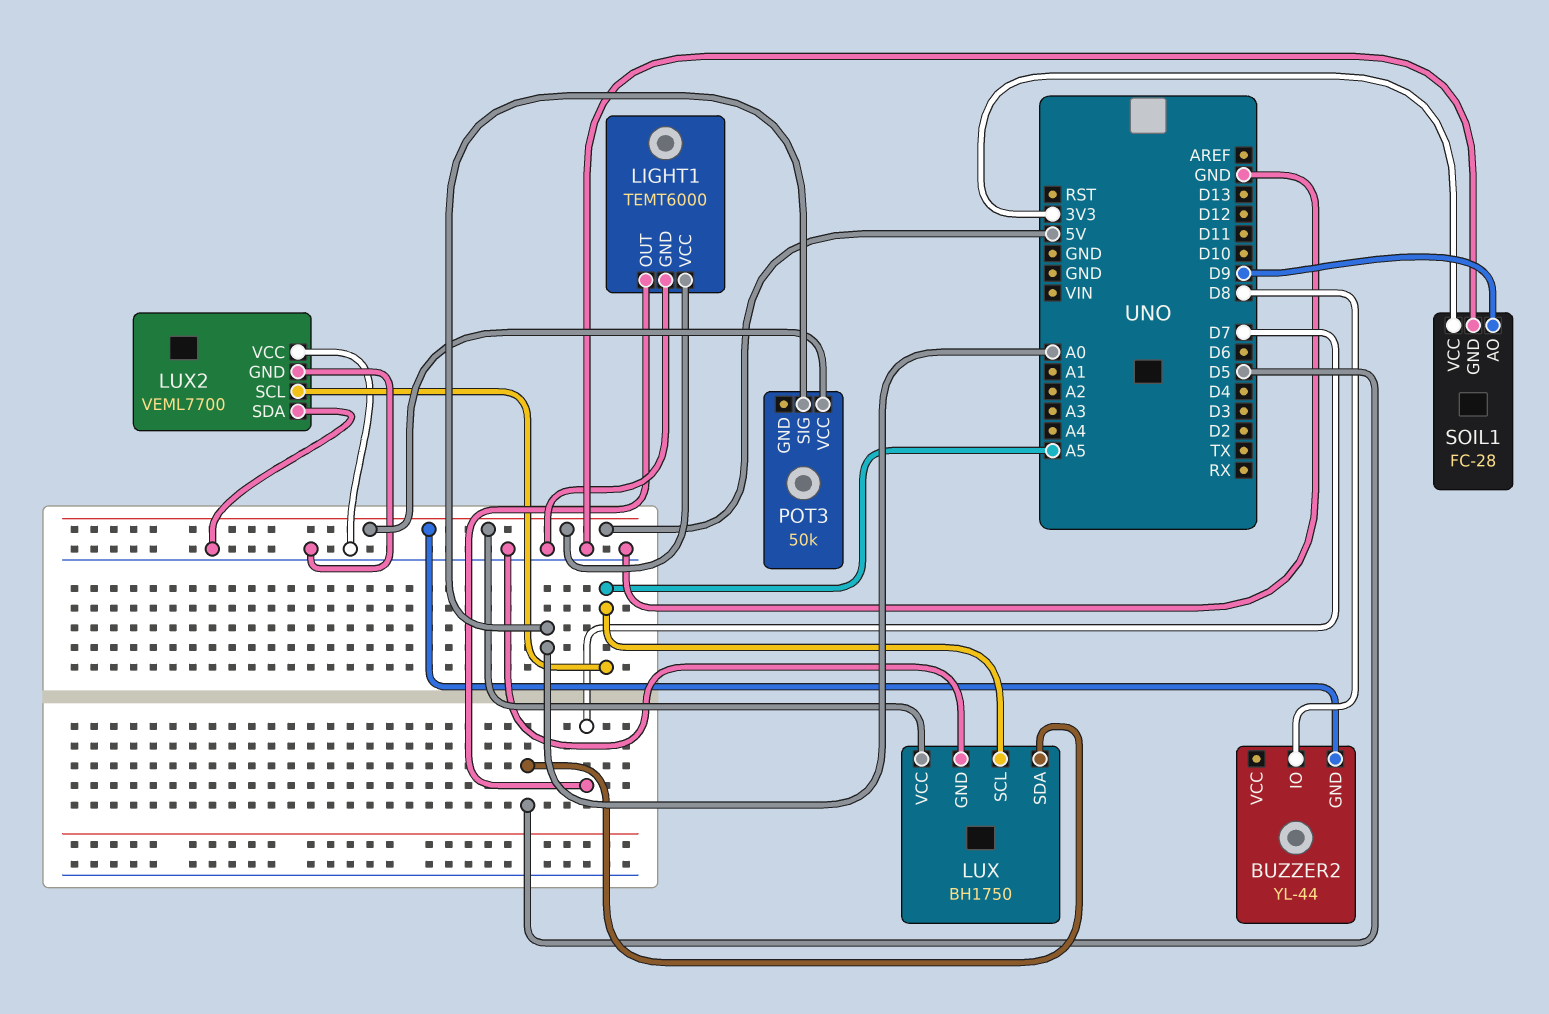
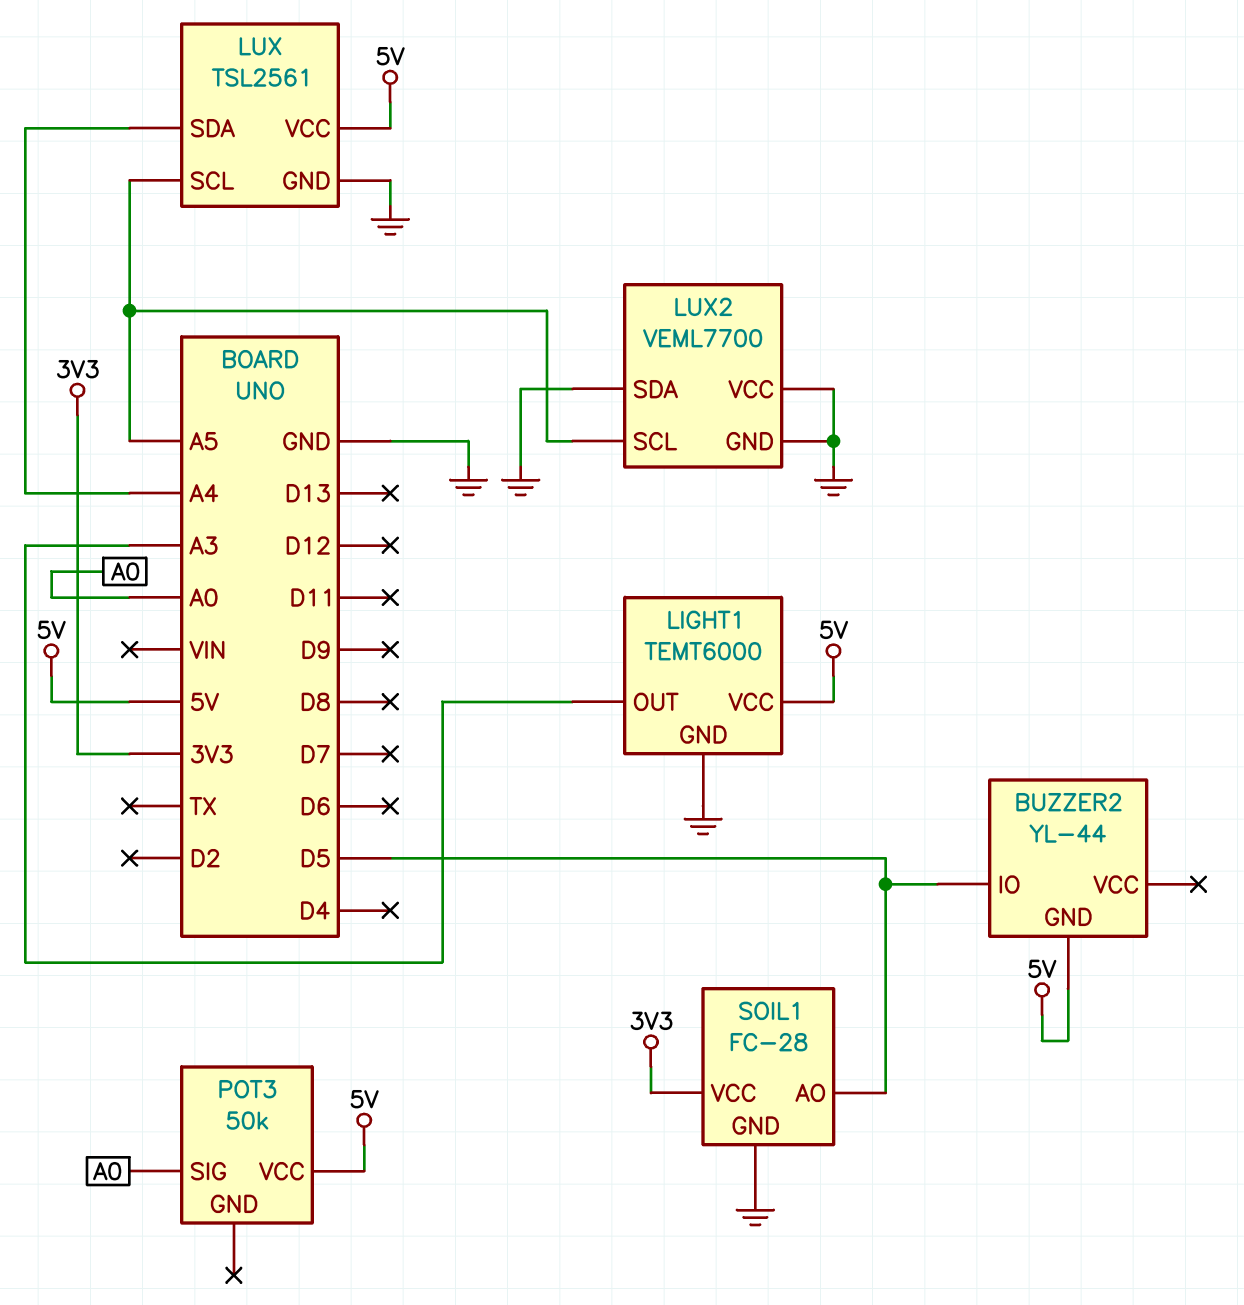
BUZZER2 pin IO: D8 -> D5
LIGHT1 pin OUT: D7 -> A3
LUX: BH1750 -> TSL2561
LUX pin SDA: D5 -> A4
SOIL1 pin AO: D9 -> D5

